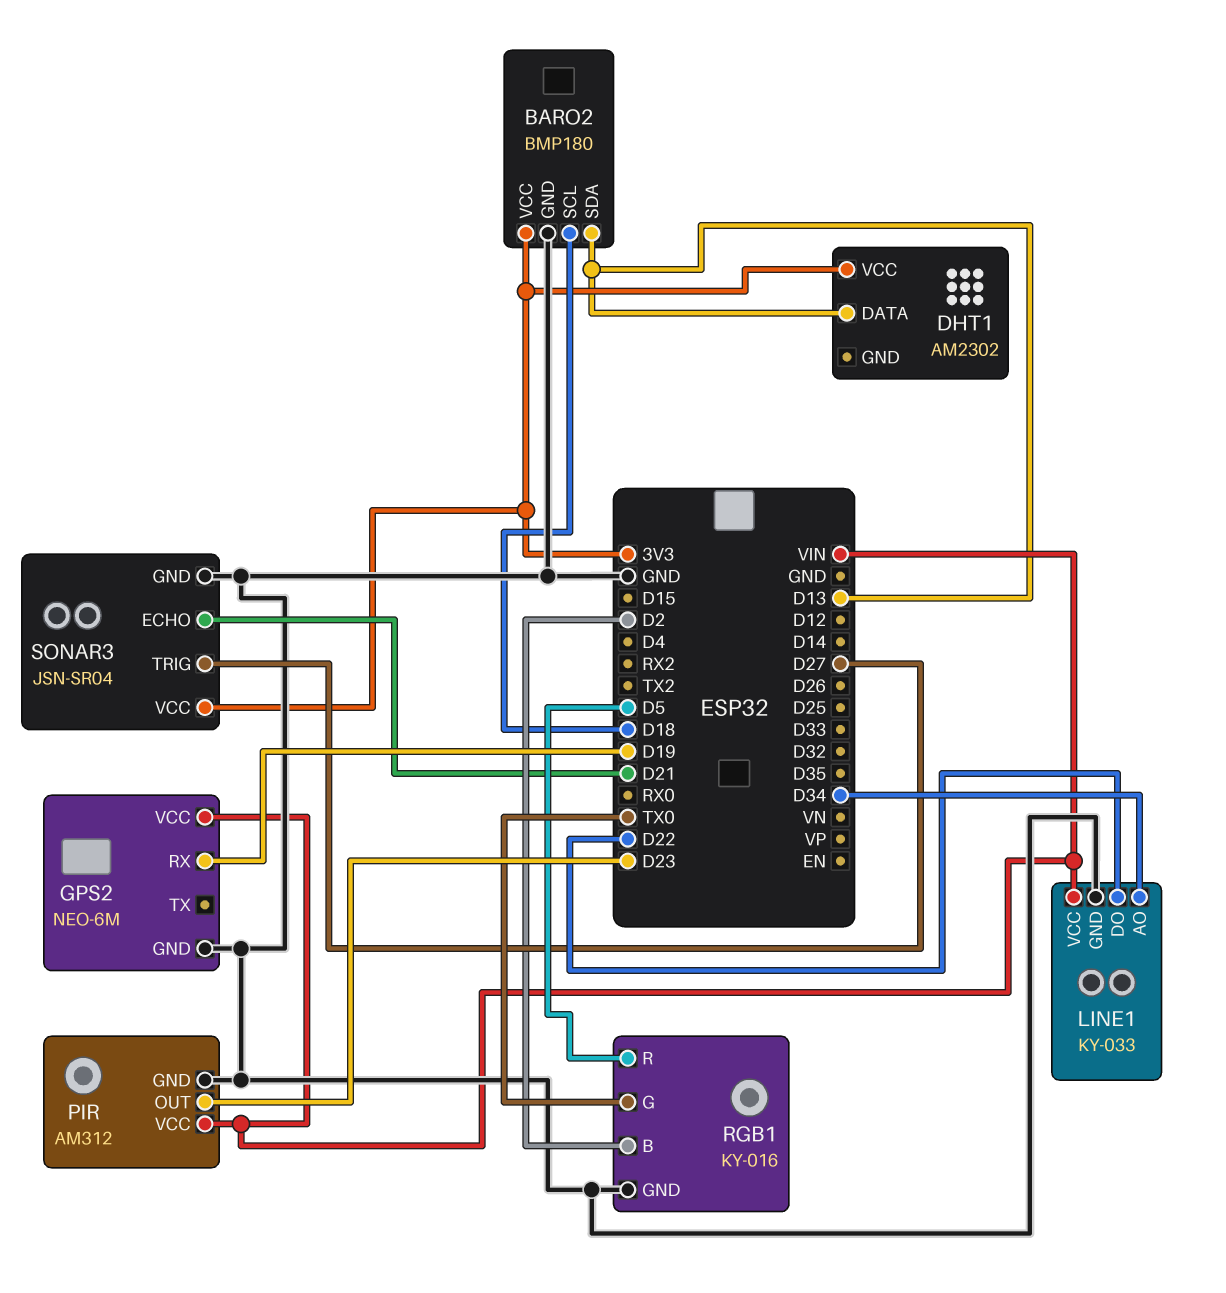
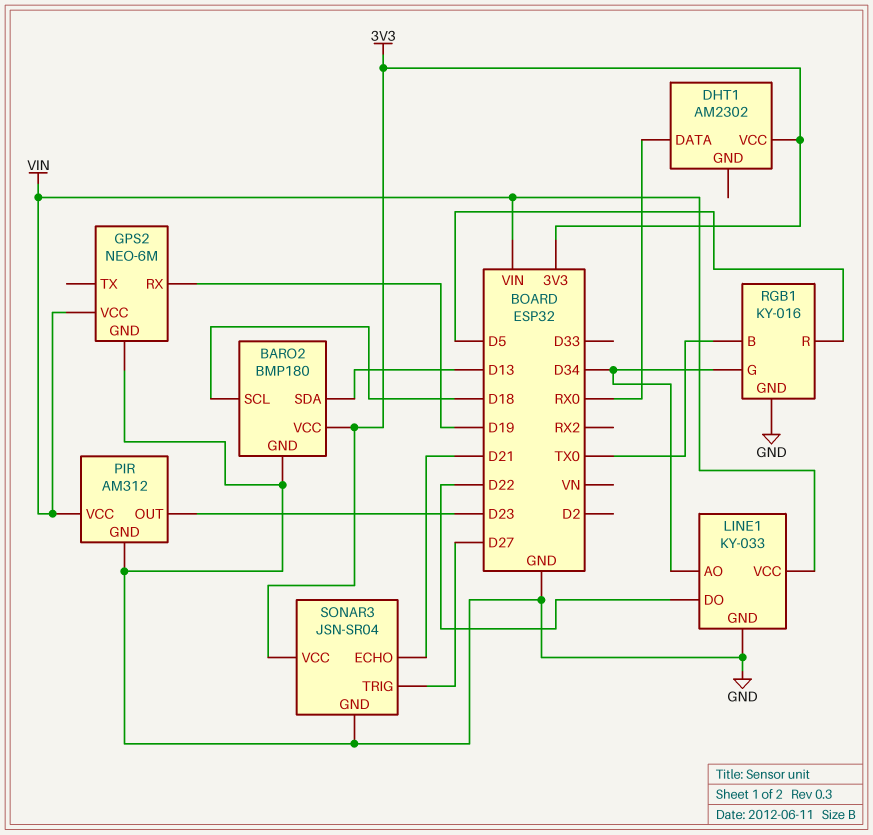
DHT1 pin DATA: D13 -> RX0
RGB1 pin B: D2 -> TX0
RGB1 pin G: TX0 -> D34

